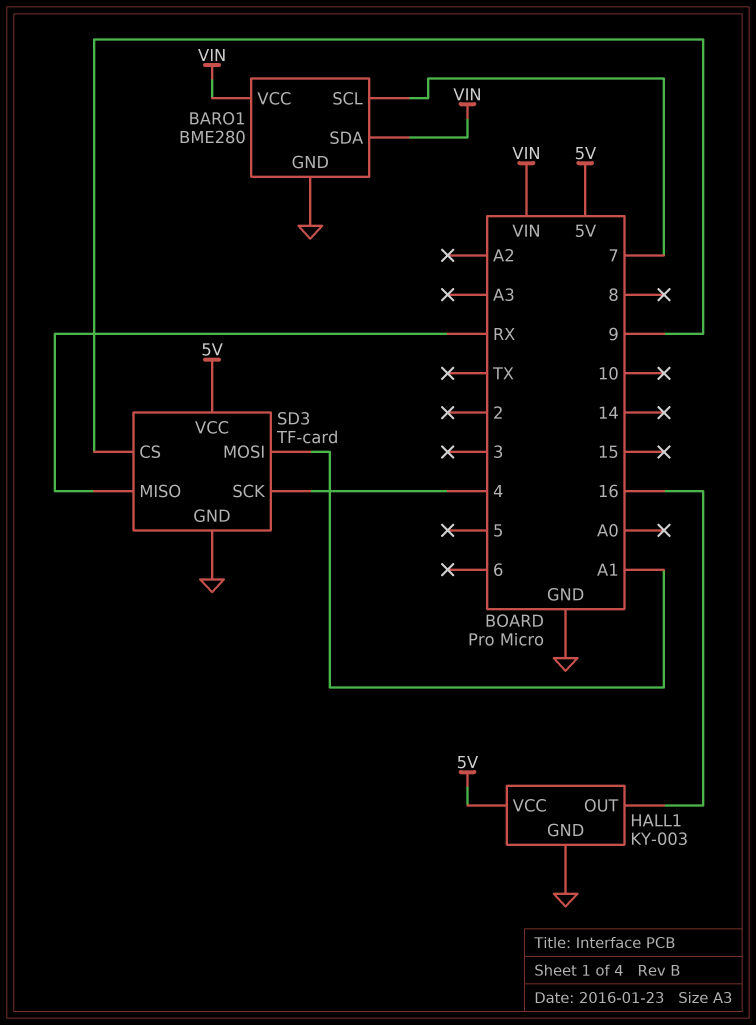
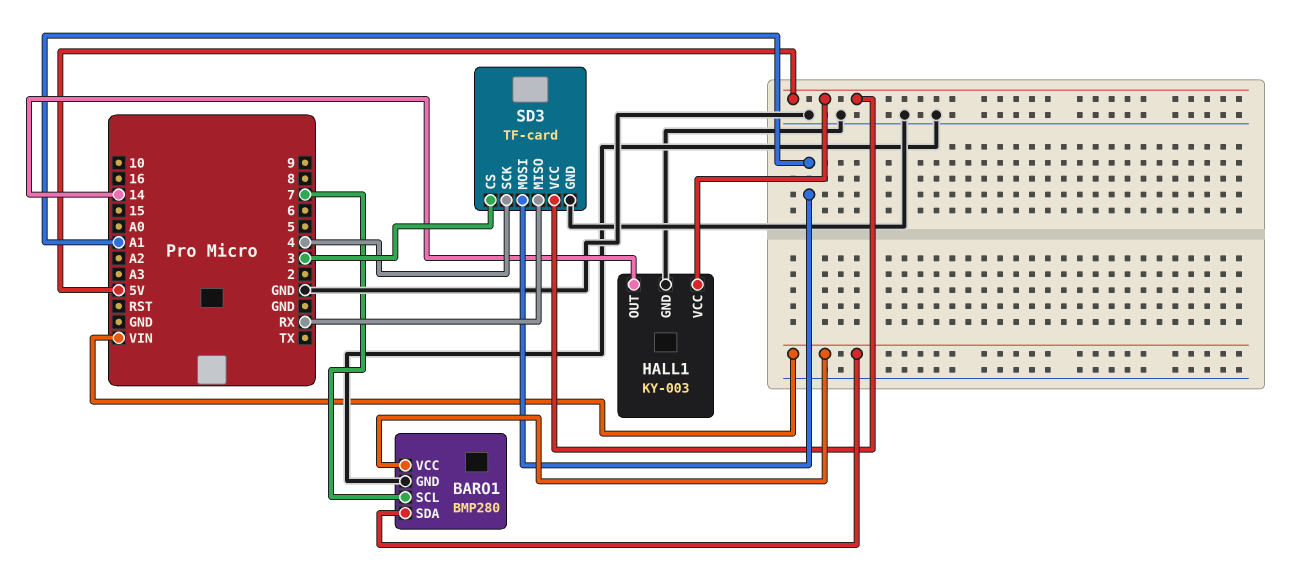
BARO1: BME280 -> BMP280
HALL1 pin OUT: 16 -> 14
SD3 pin CS: 9 -> 3

